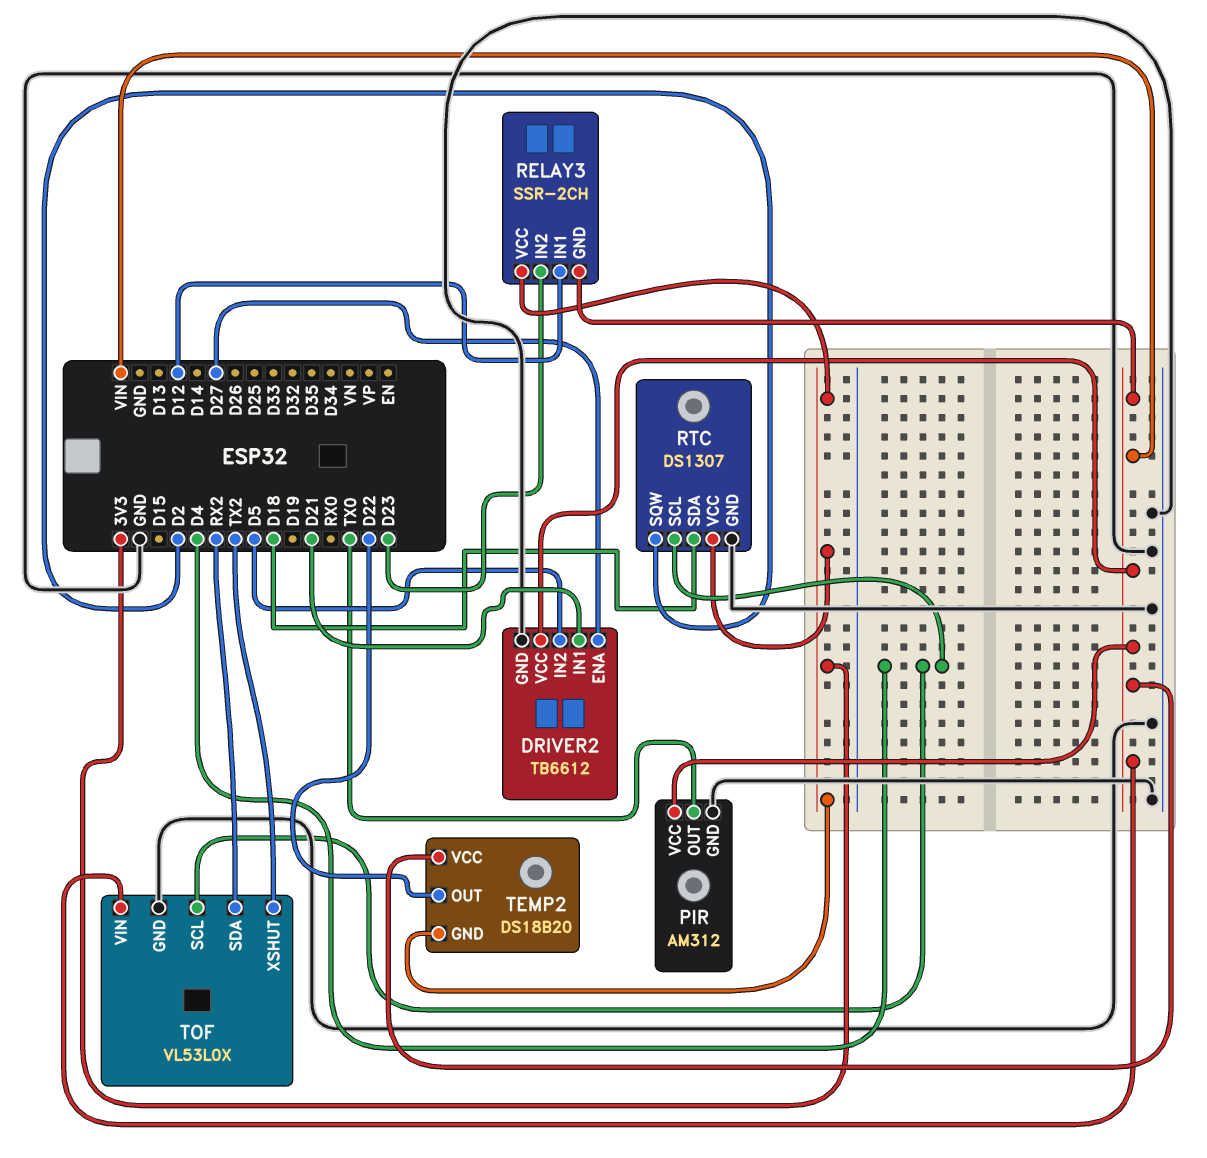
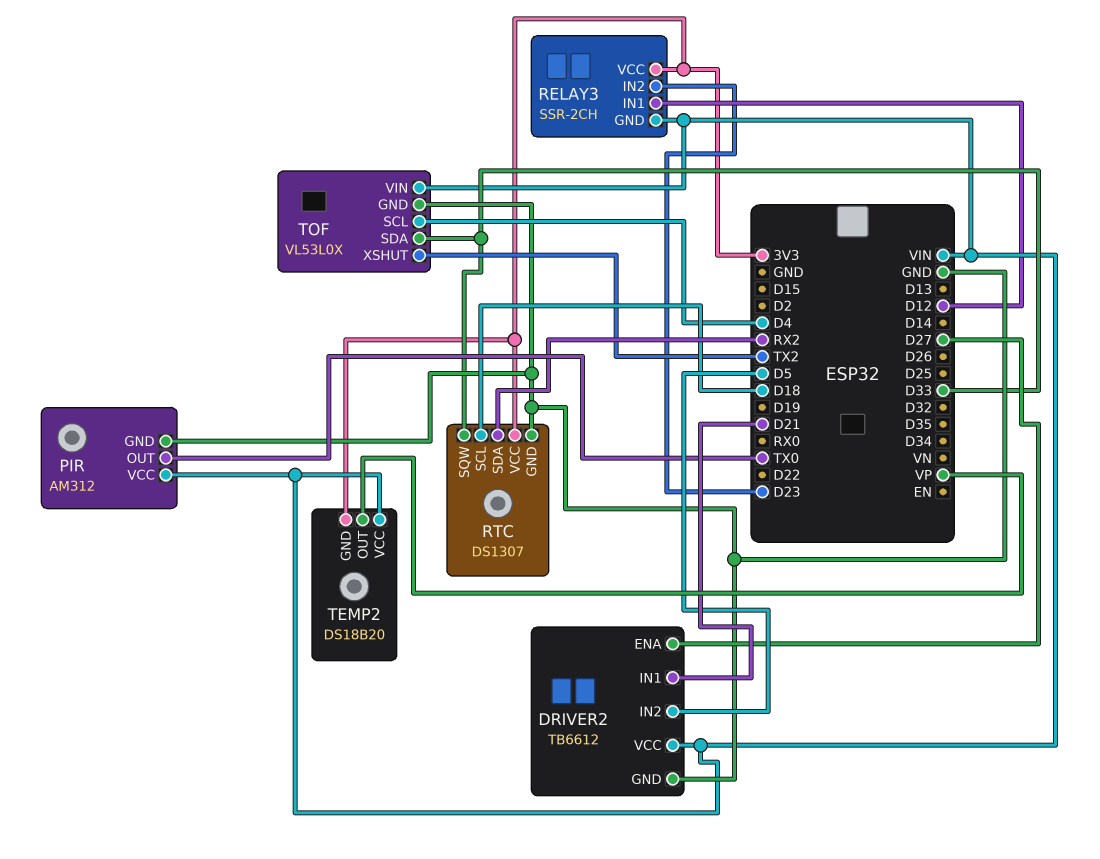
RTC pin SCL: D4 -> D18
RTC pin SDA: D18 -> RX2
RTC pin SQW: D2 -> D33
TEMP2 pin OUT: D22 -> VP
TOF pin SDA: RX2 -> D33

